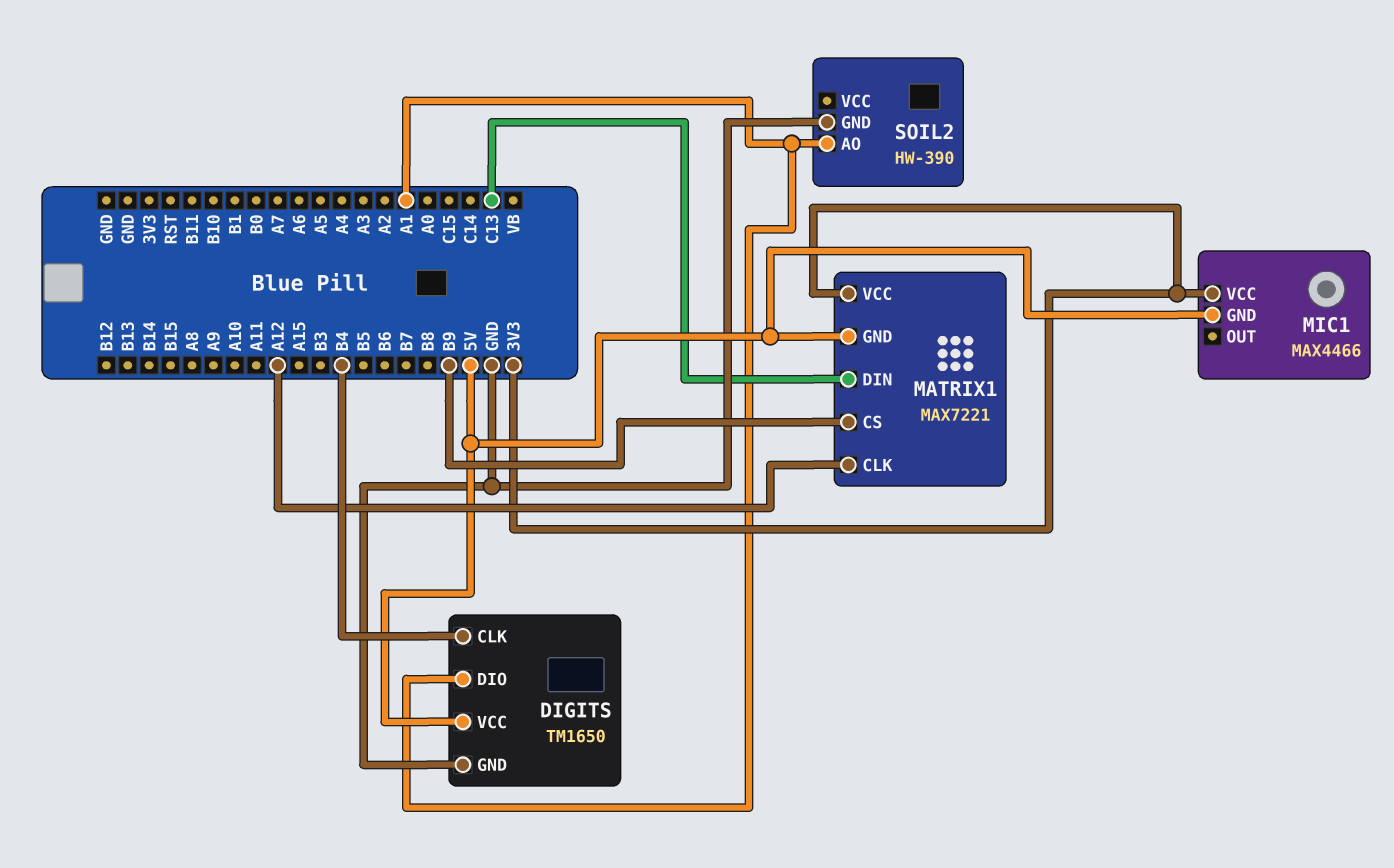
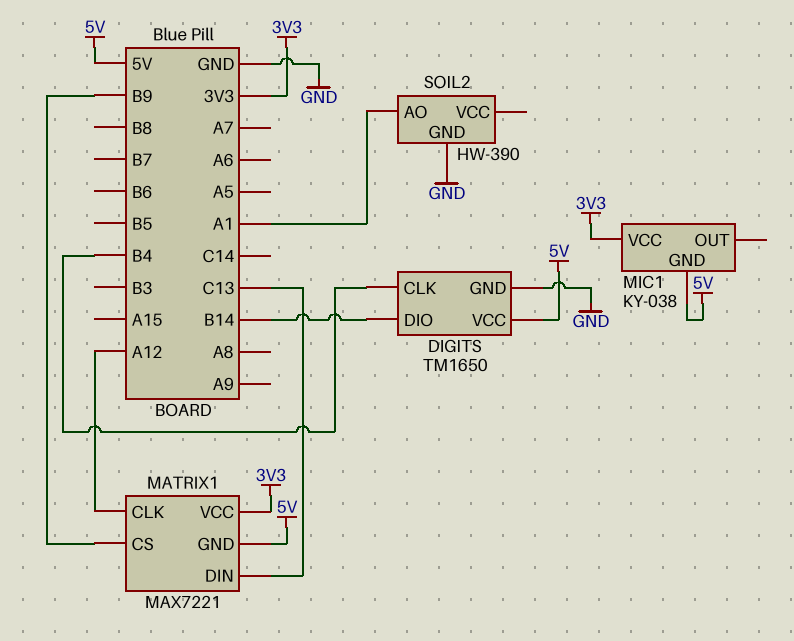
DIGITS pin DIO: A1 -> B14
MIC1: MAX4466 -> KY-038

